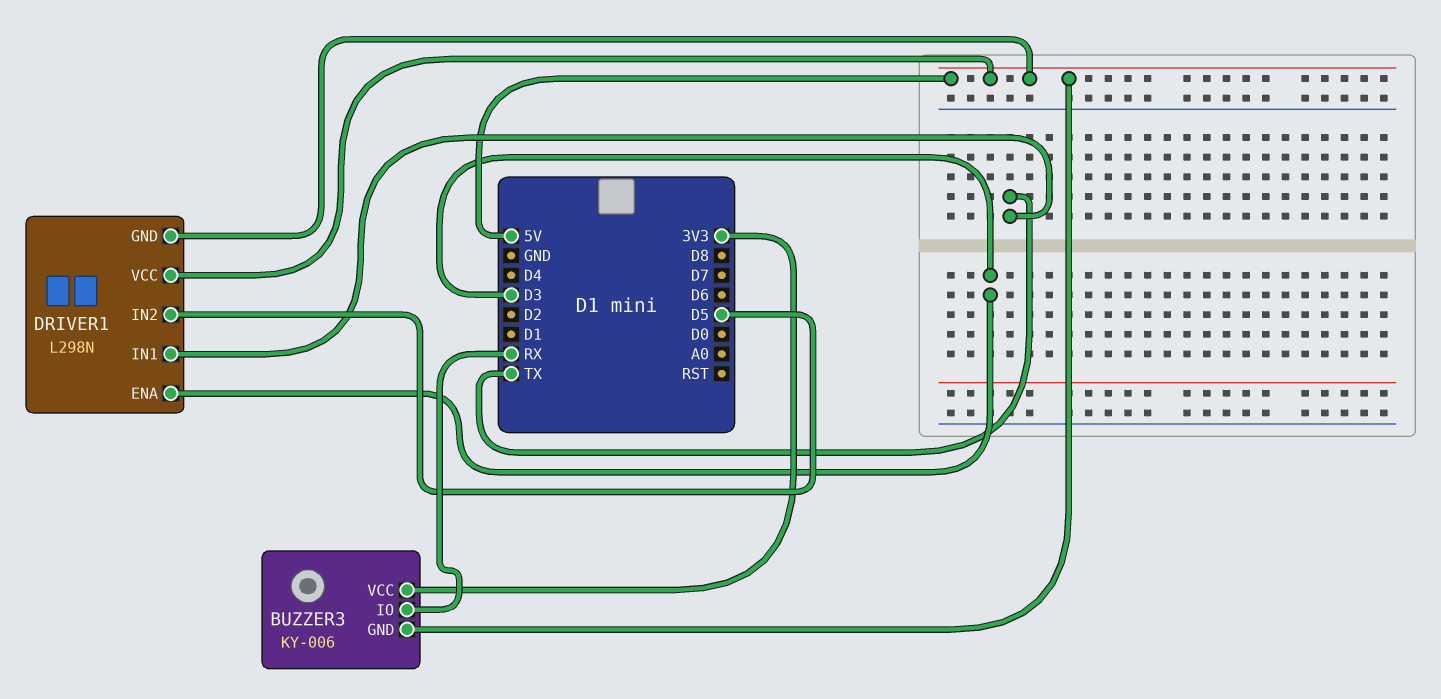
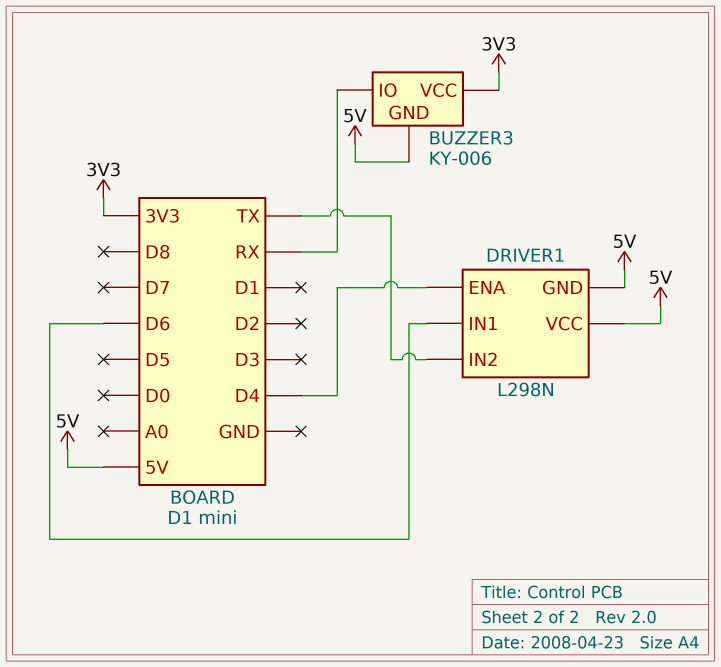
DRIVER1 pin ENA: D3 -> D4
DRIVER1 pin IN1: TX -> D6
DRIVER1 pin IN2: D5 -> TX

